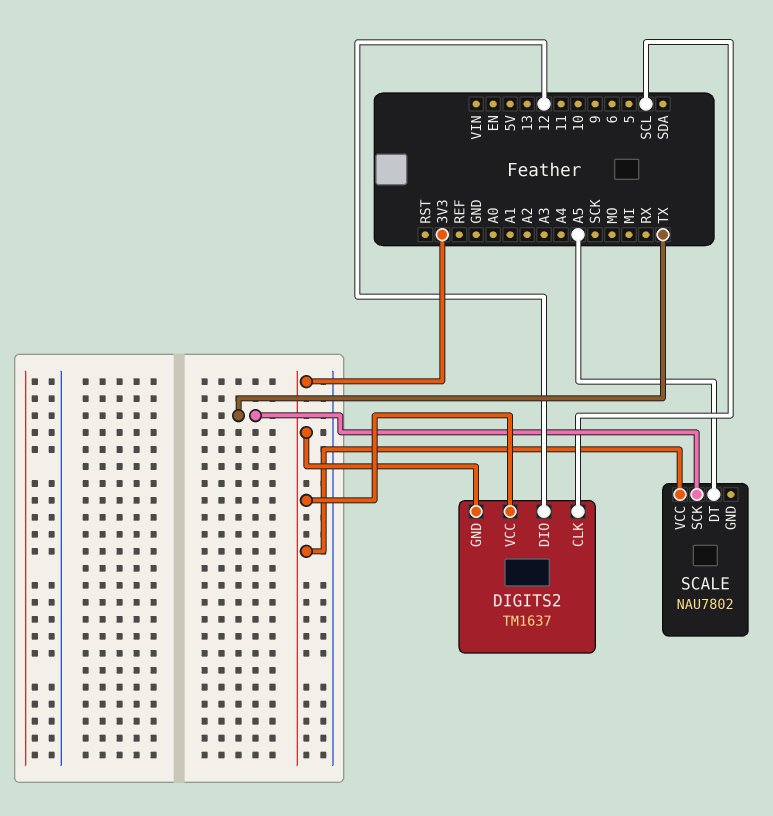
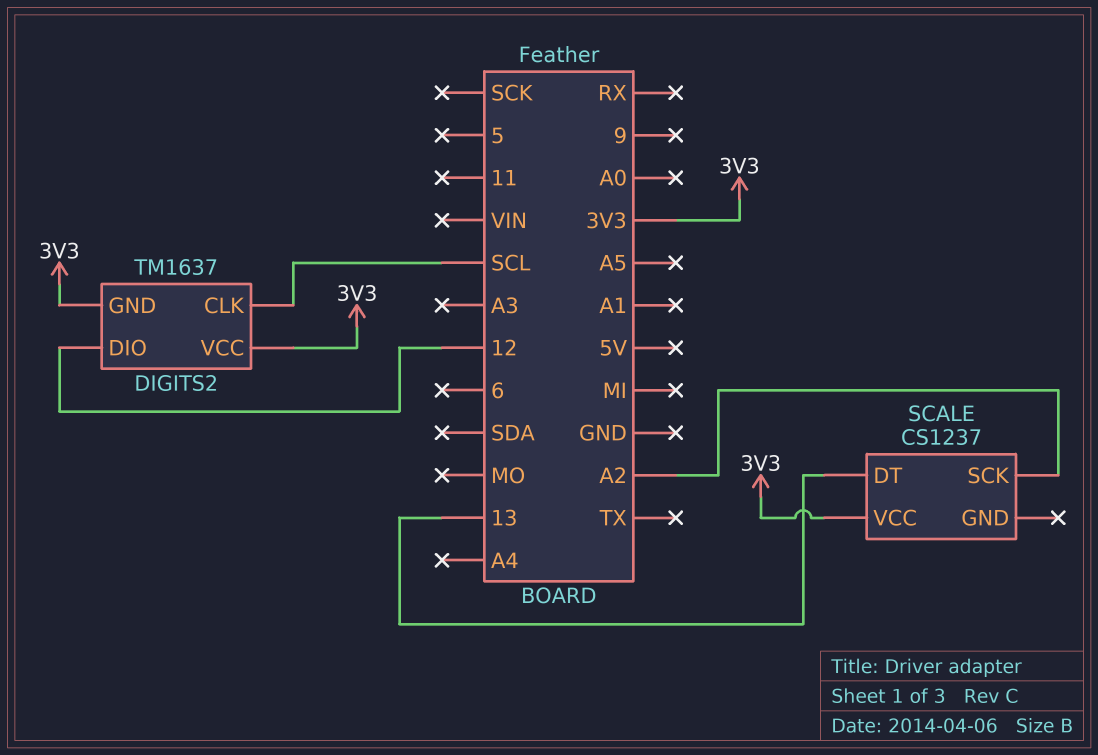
SCALE: NAU7802 -> CS1237
SCALE pin DT: A5 -> 13
SCALE pin SCK: TX -> A2

